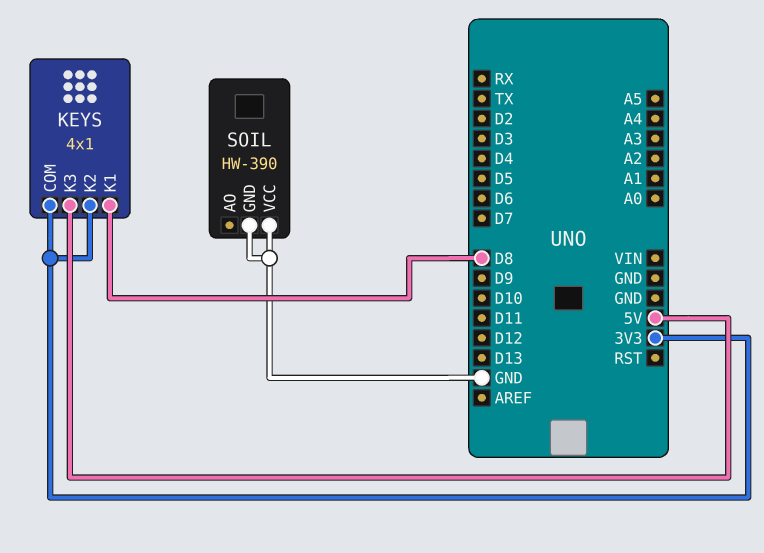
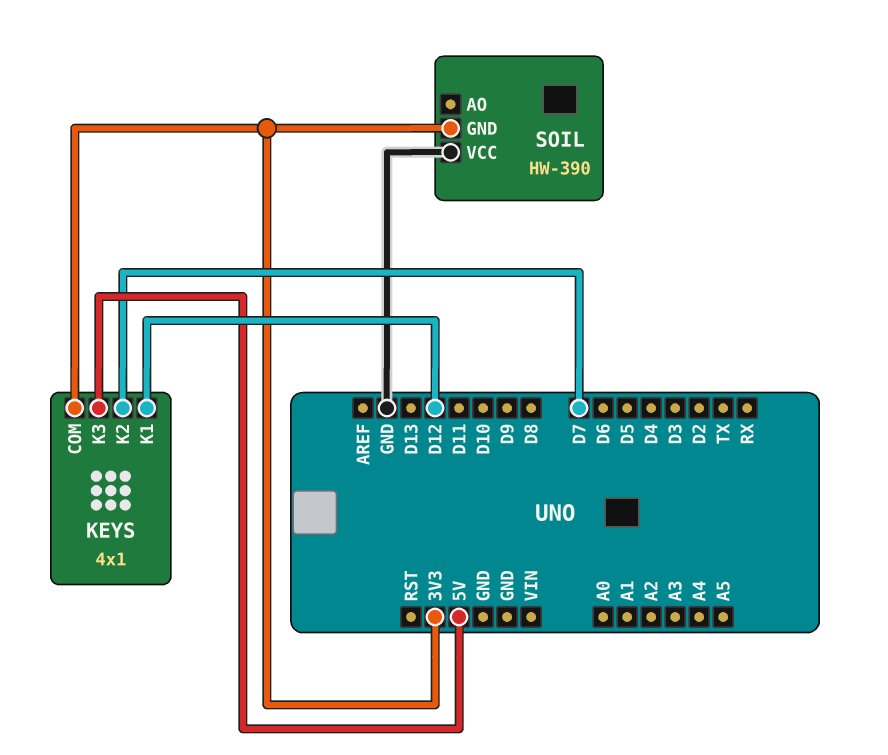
KEYS pin K1: D8 -> D12
KEYS pin K2: 3V3 -> D7
SOIL pin GND: GND -> 3V3

